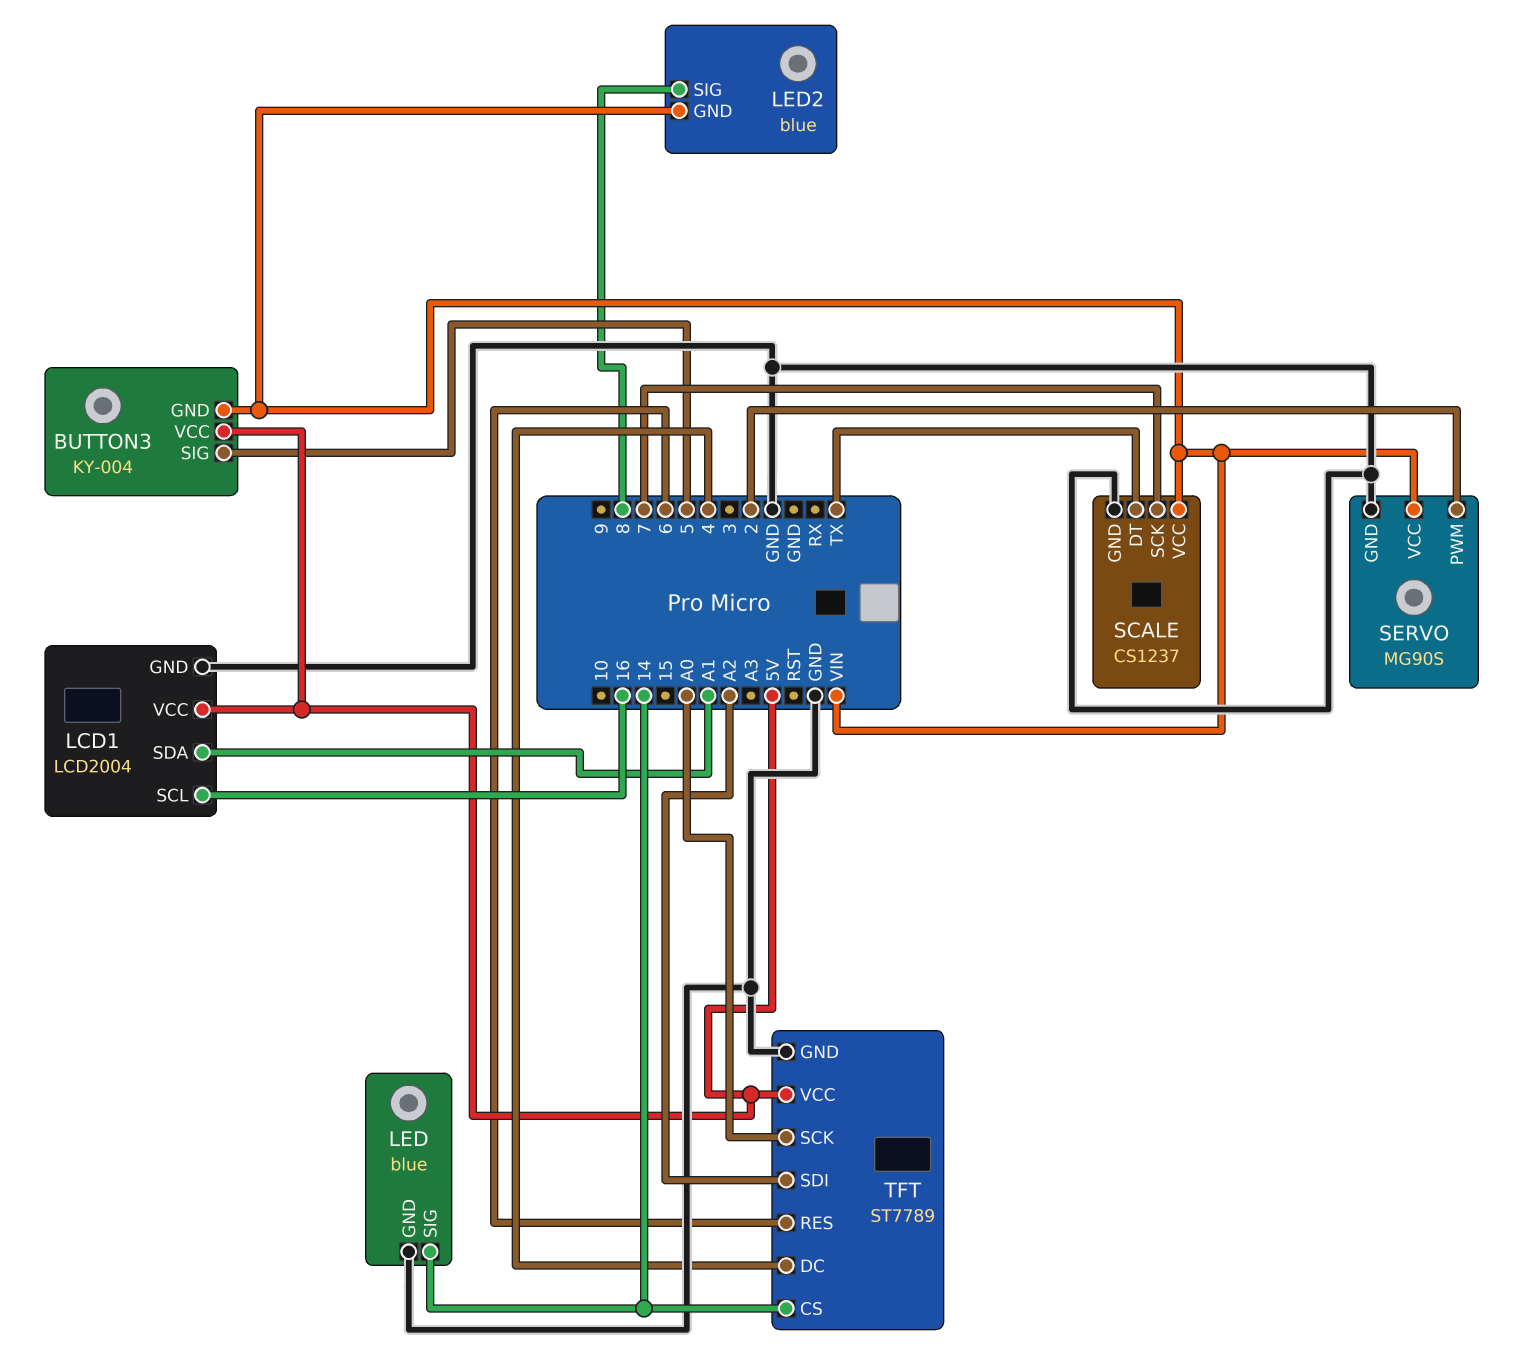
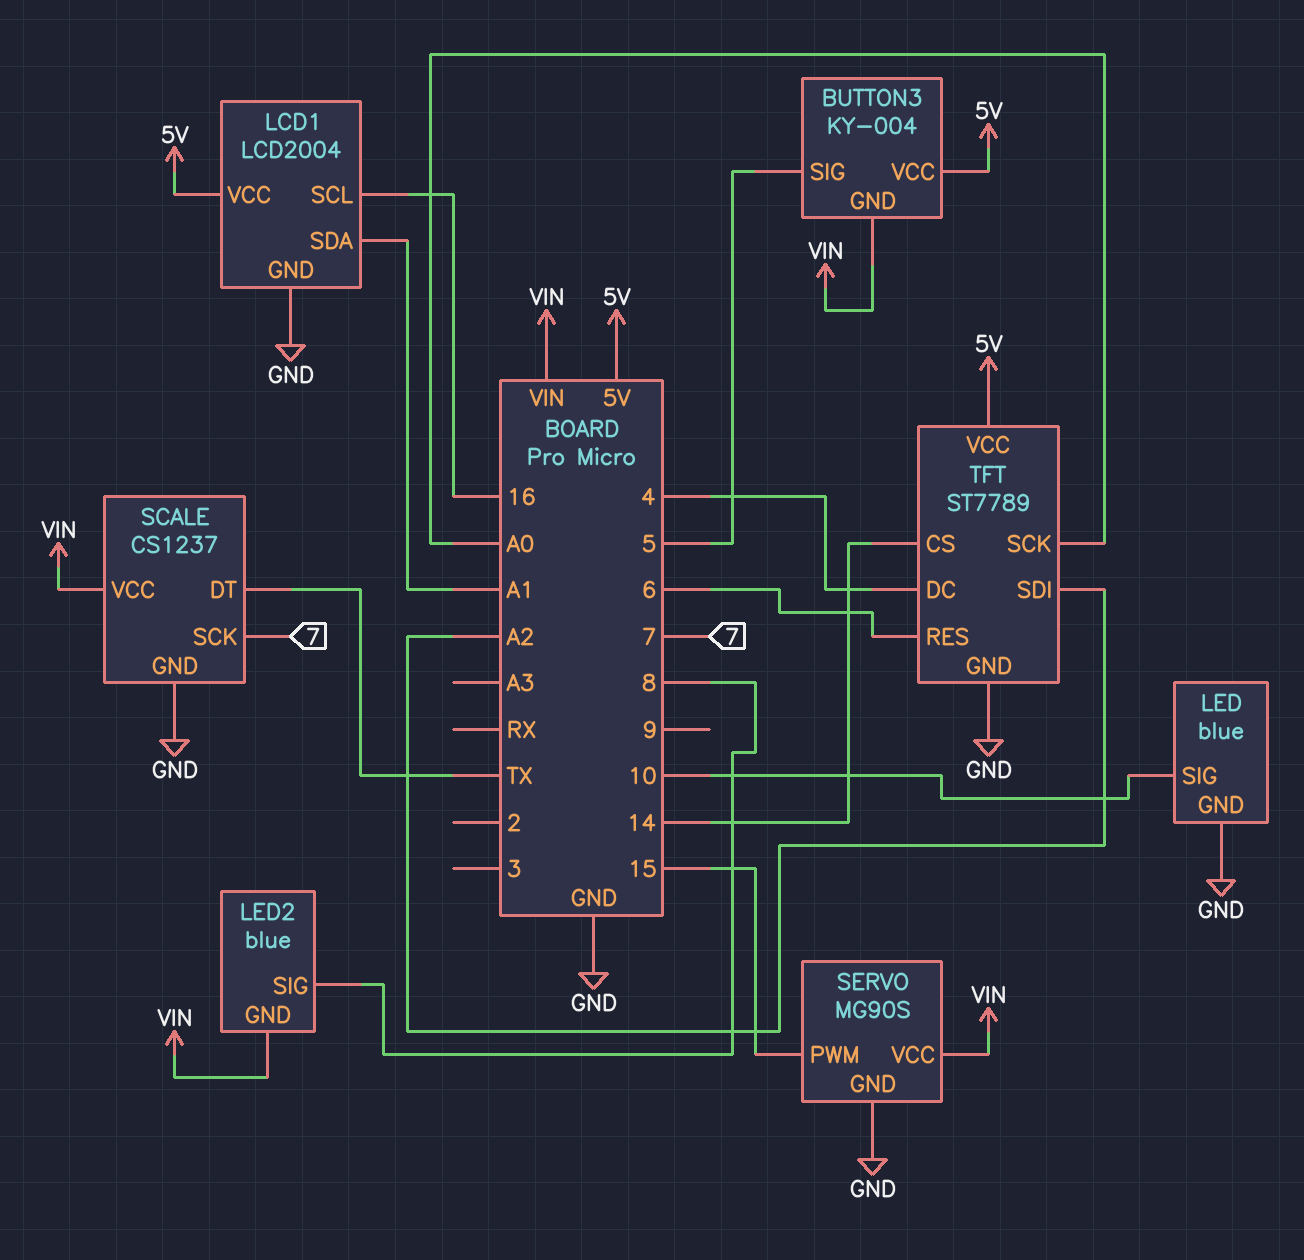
LED pin SIG: 14 -> 10
SERVO pin PWM: 2 -> 15

